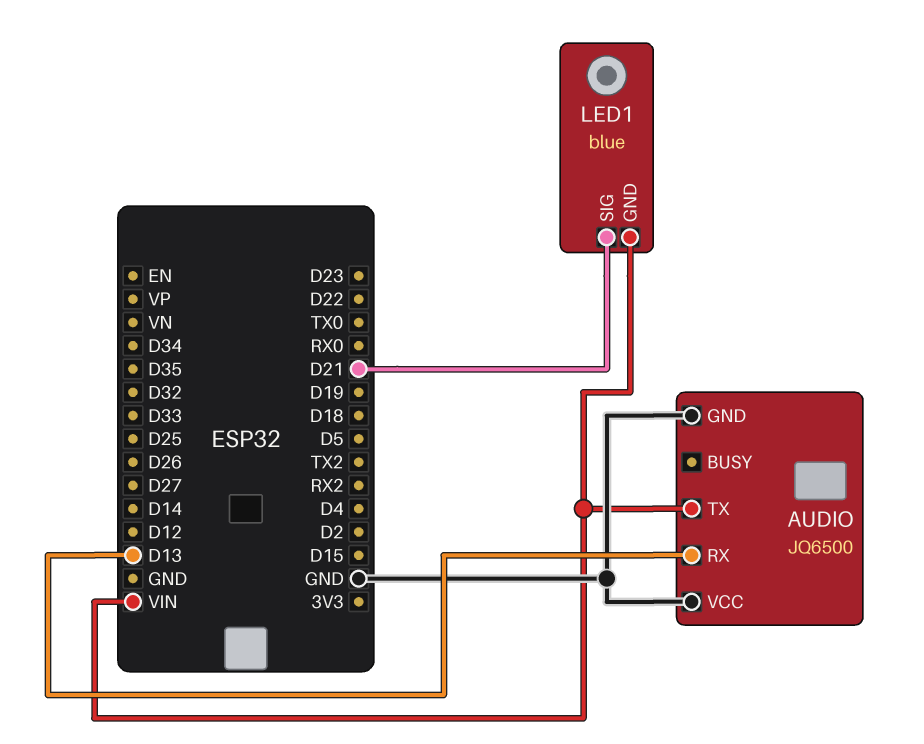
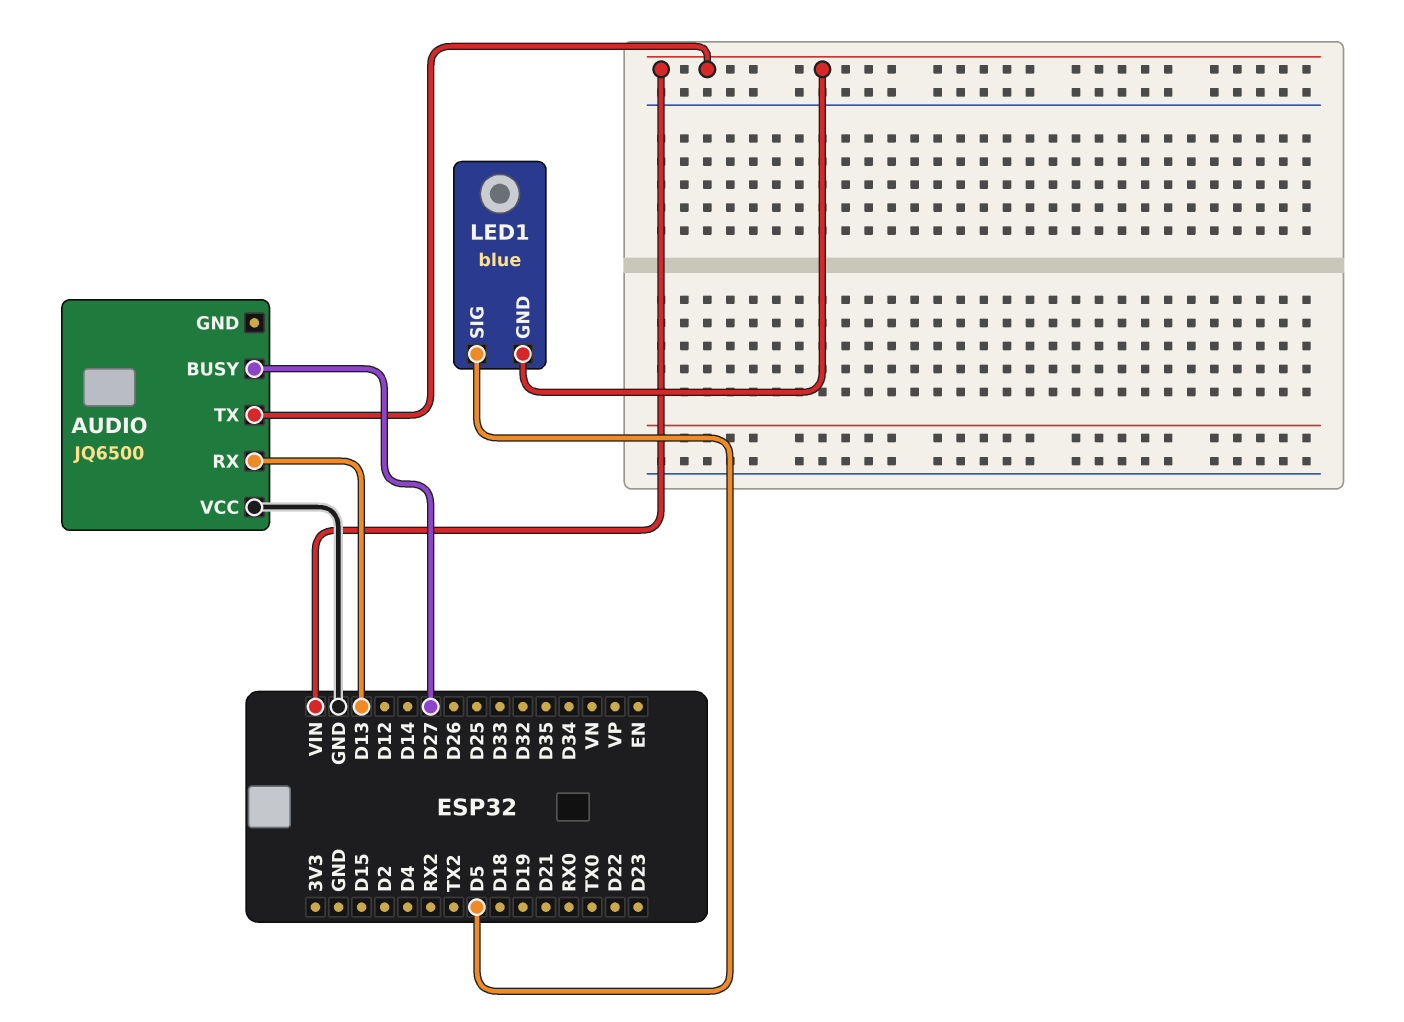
AUDIO pin BUSY: none -> D27
AUDIO pin GND: GND -> none
LED1 pin SIG: D21 -> D5

